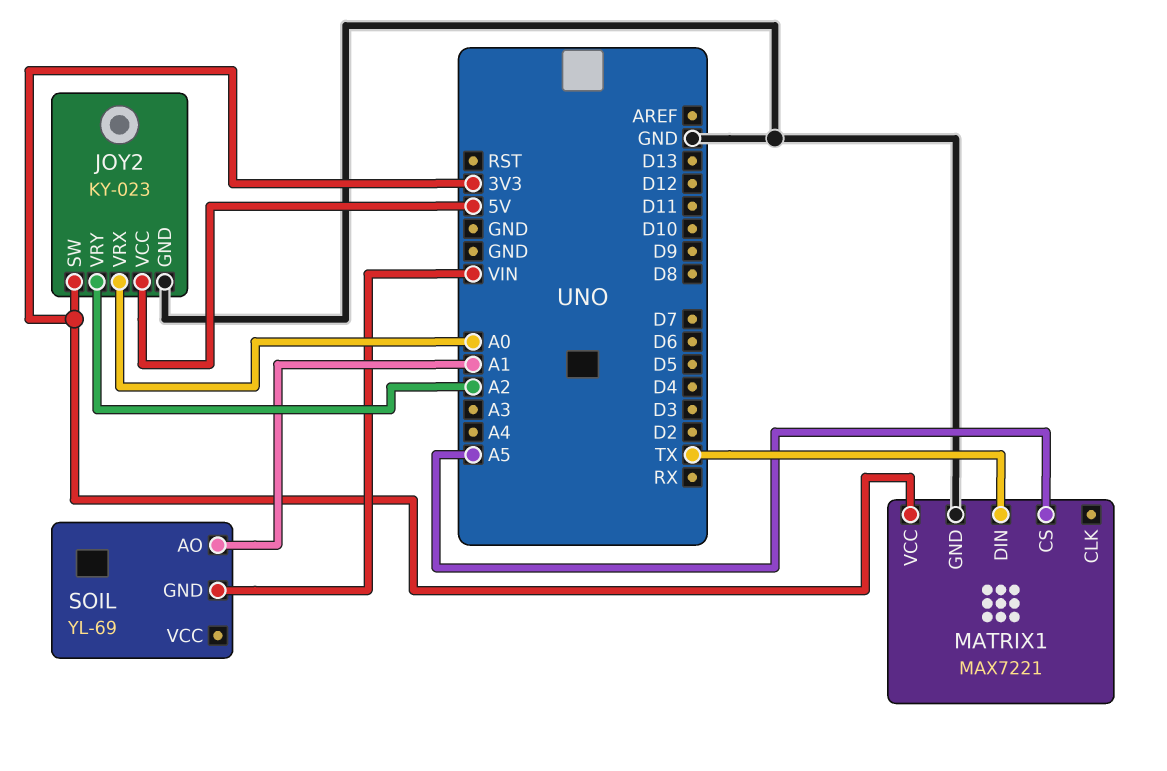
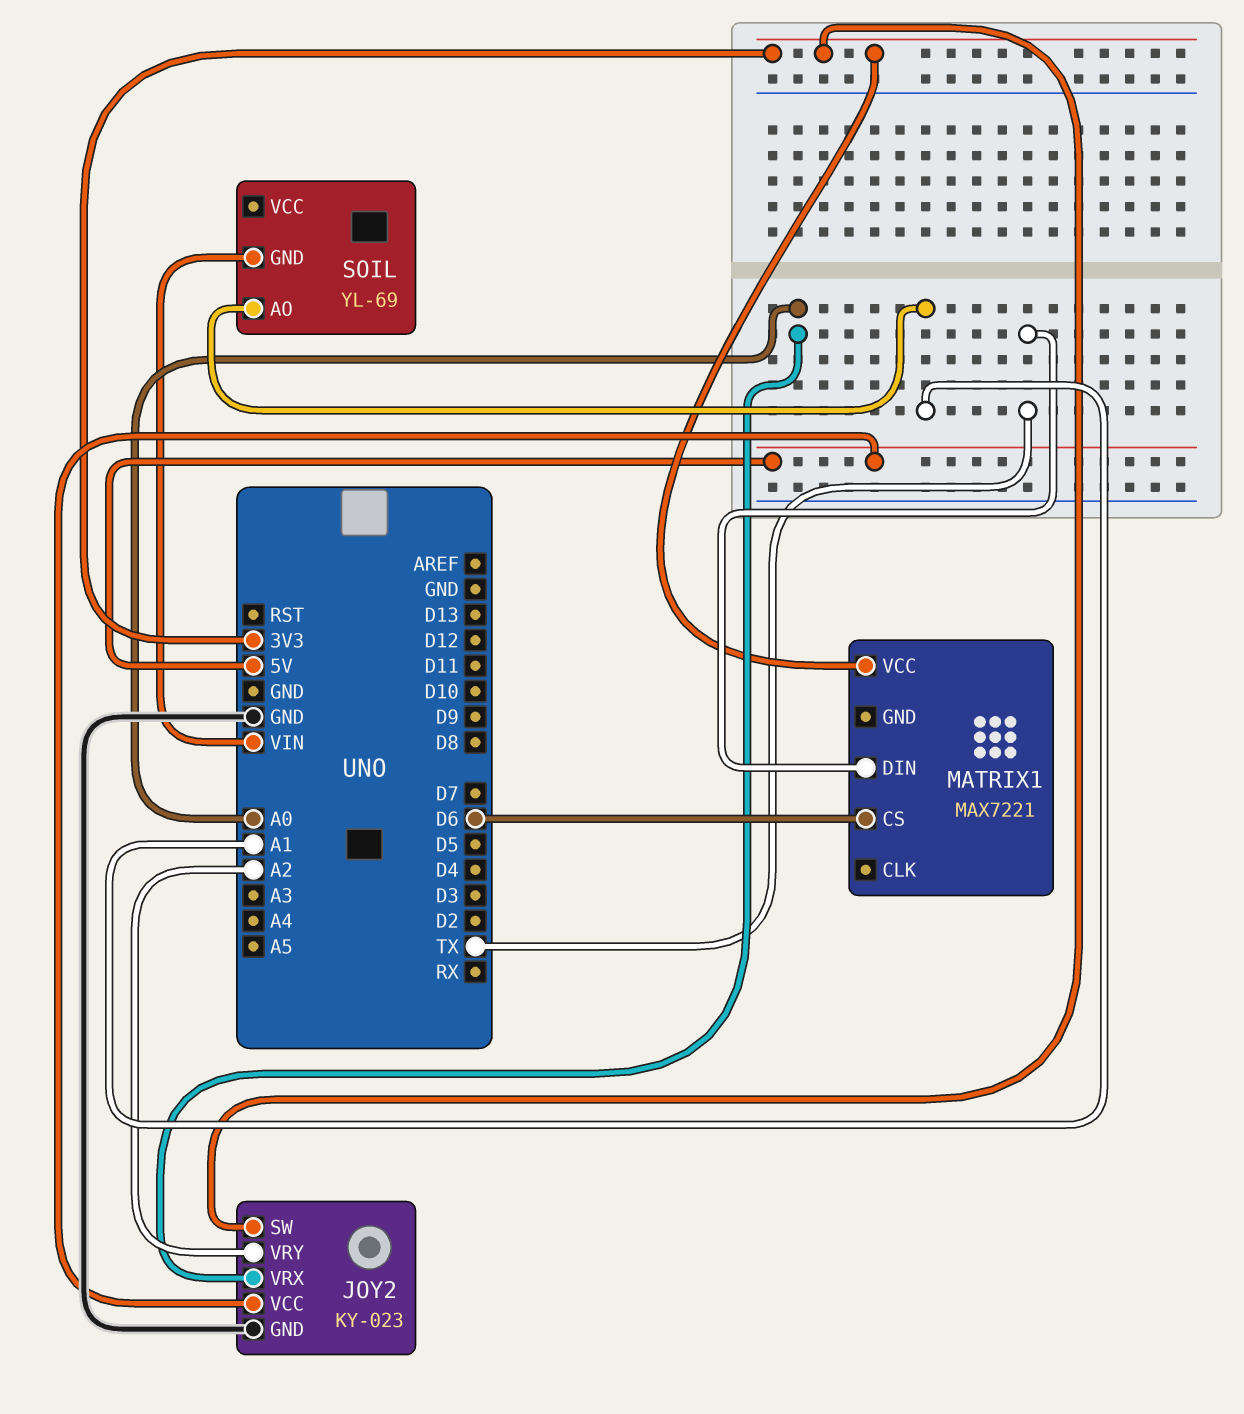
MATRIX1 pin CS: A5 -> D6
MATRIX1 pin GND: GND -> none

